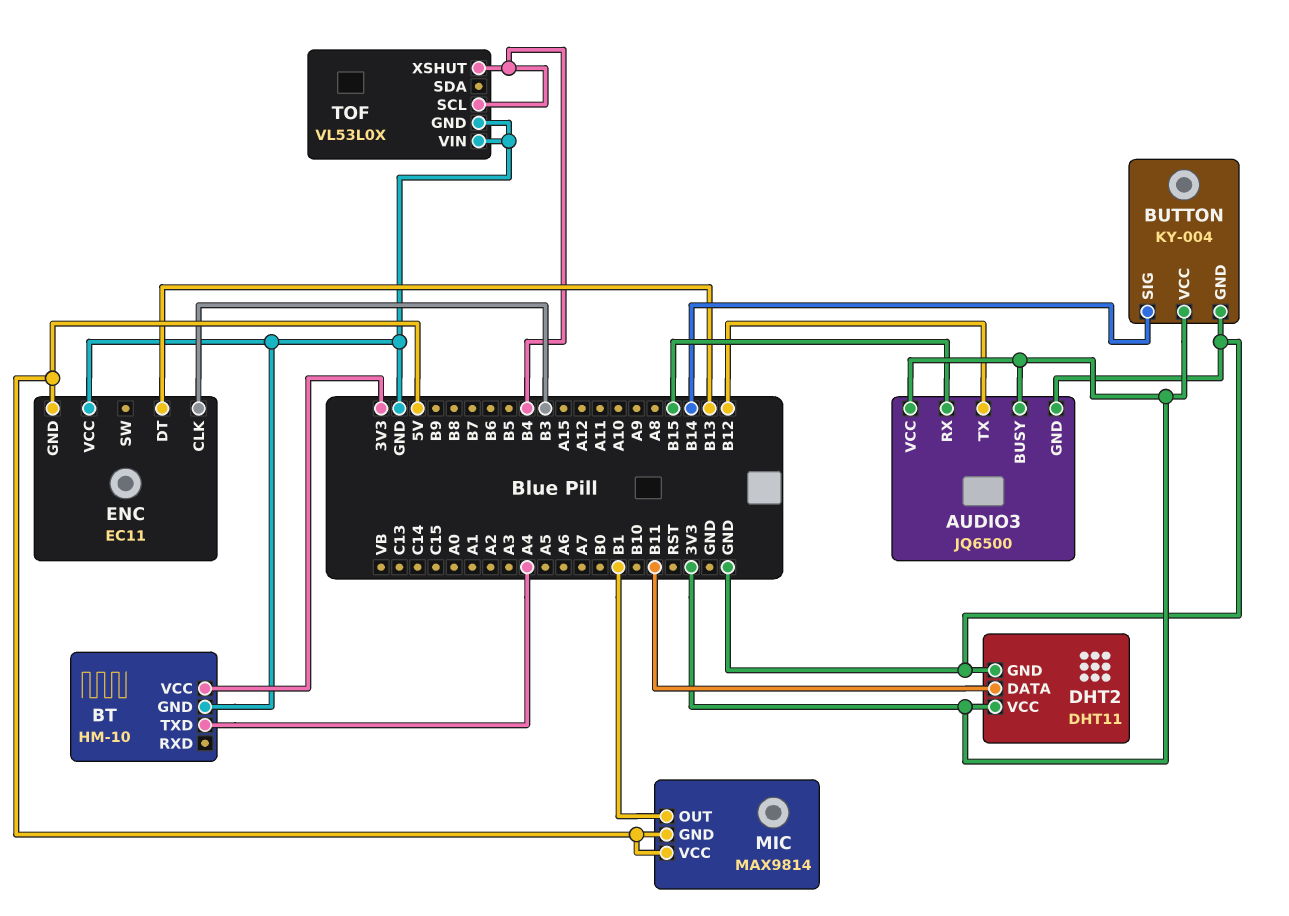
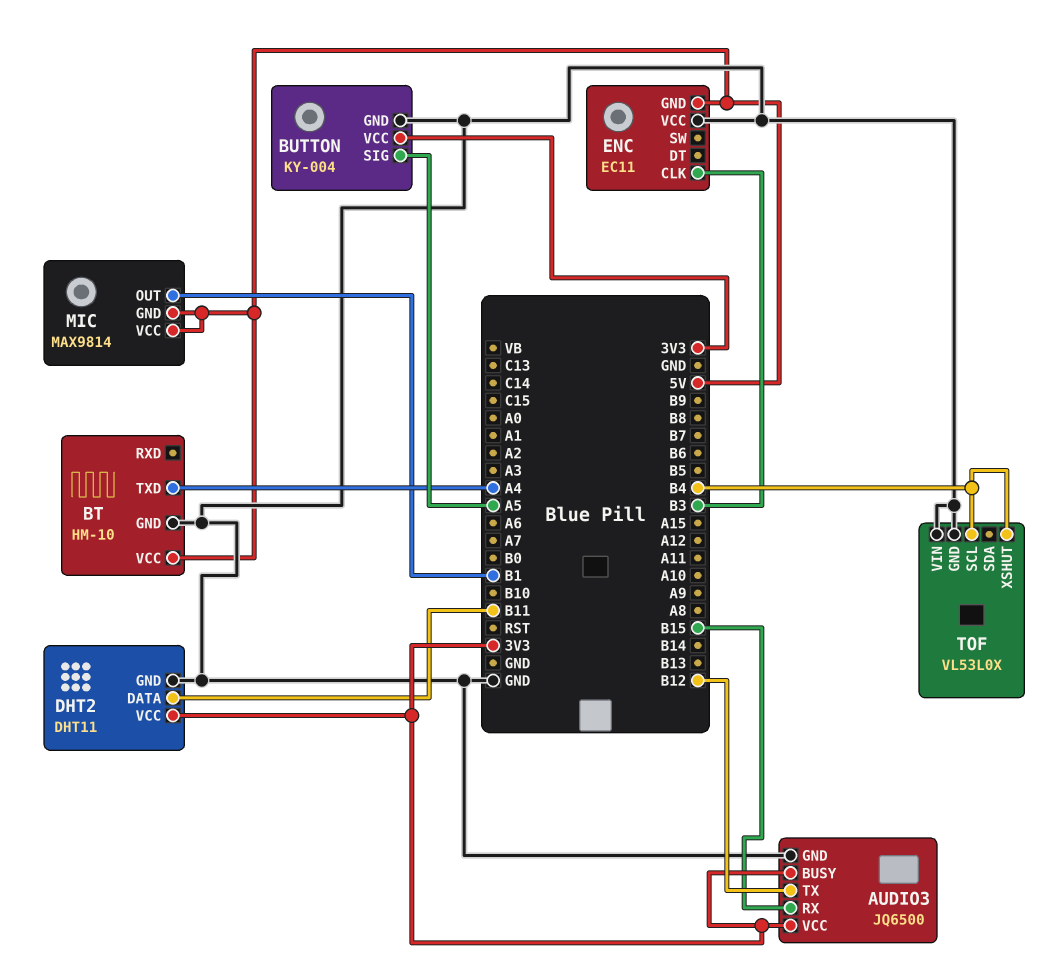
BT pin VCC: 3V3 -> 5V
BUTTON pin SIG: B14 -> A5
ENC pin DT: B13 -> none

